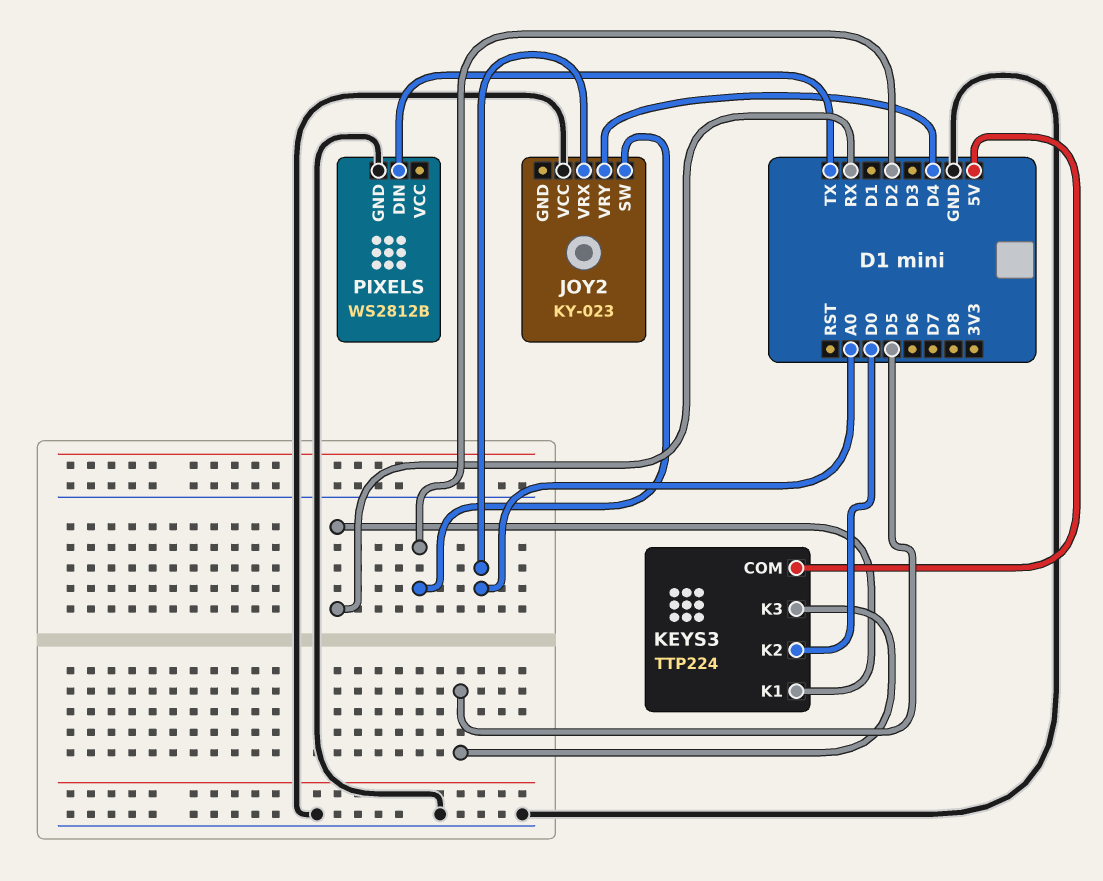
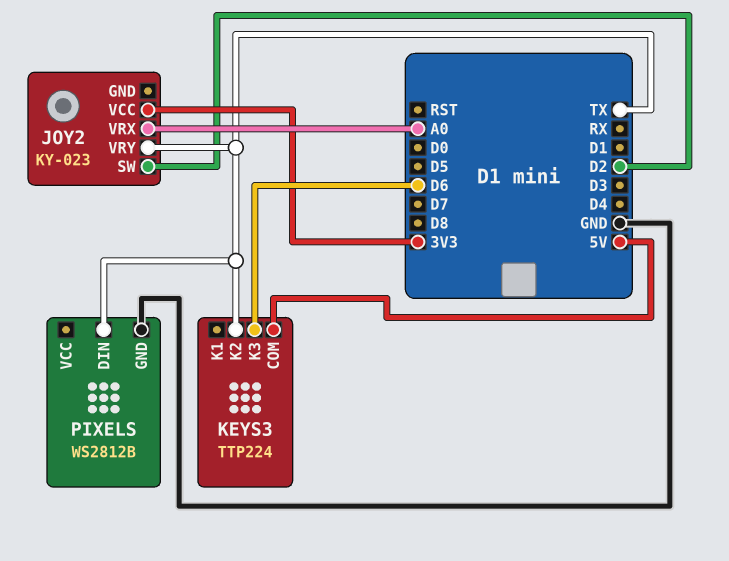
JOY2 pin VCC: GND -> 3V3
JOY2 pin VRY: D4 -> TX
KEYS3 pin K1: RX -> none
KEYS3 pin K2: D0 -> TX
KEYS3 pin K3: D5 -> D6

